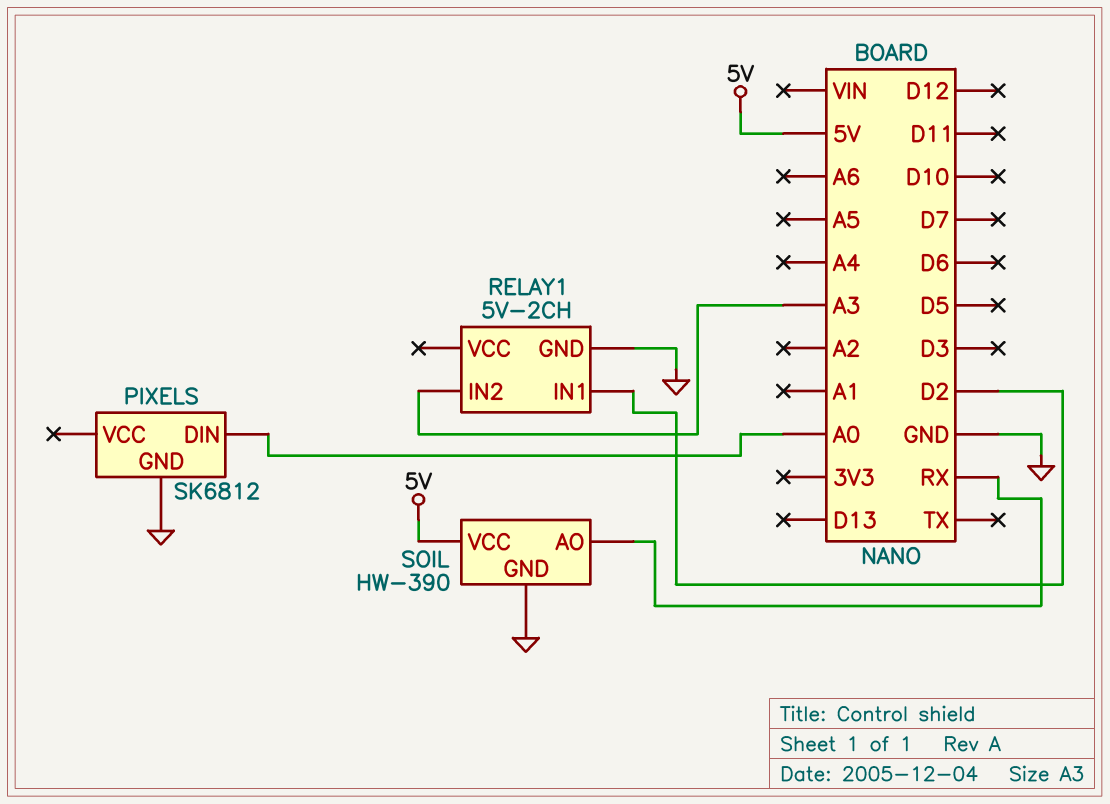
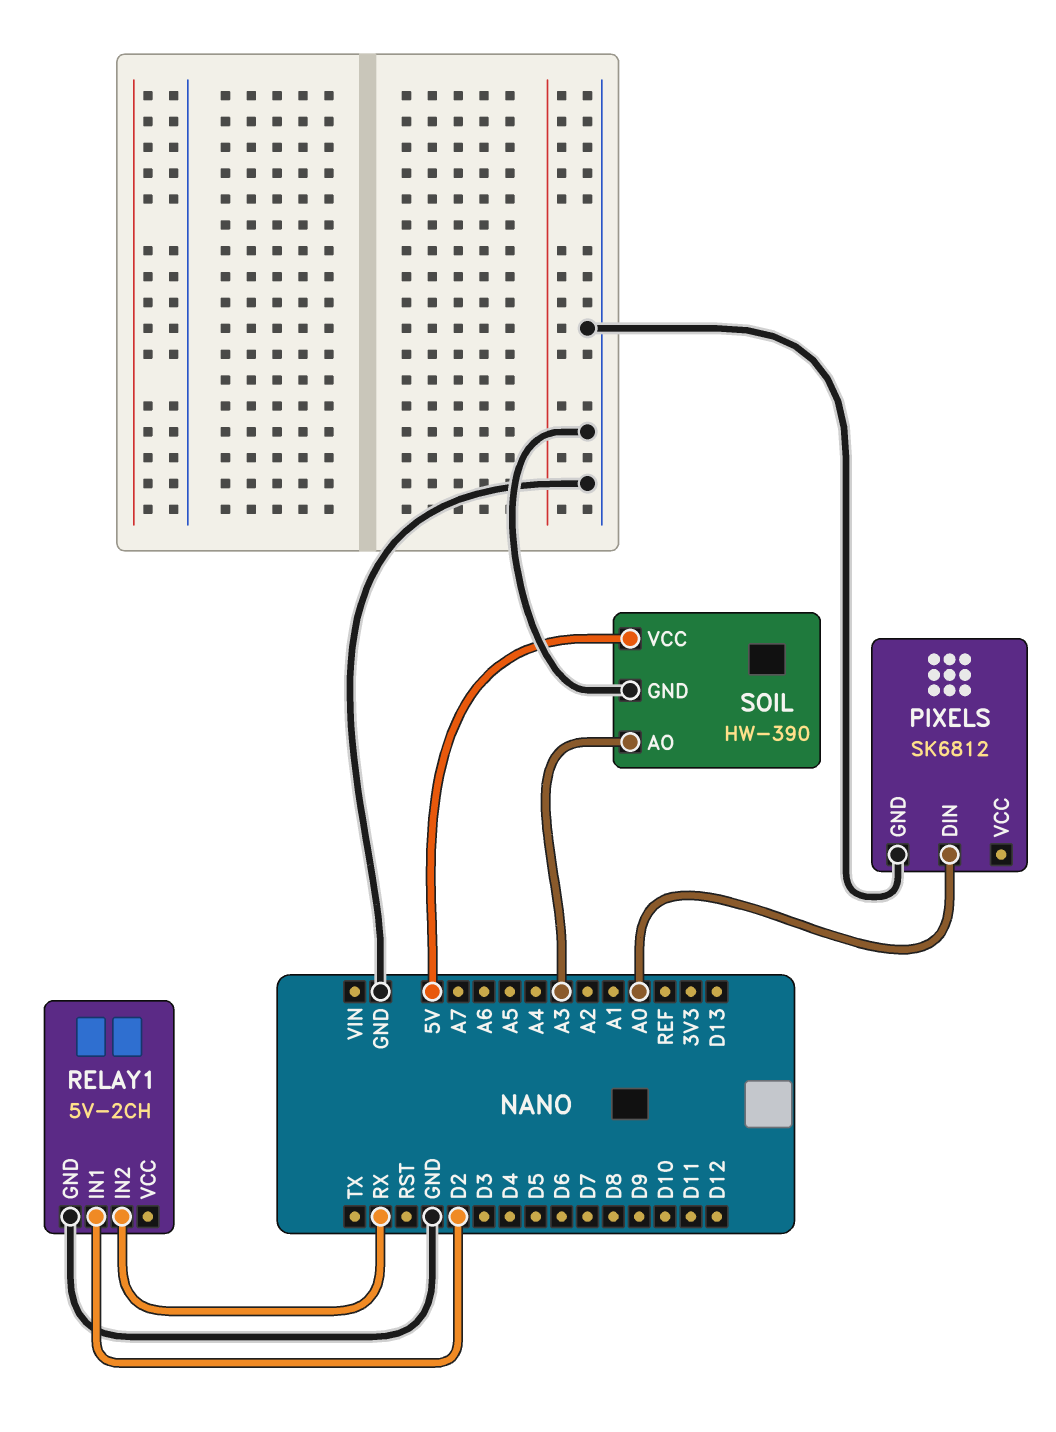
RELAY1 pin IN2: A3 -> RX
SOIL pin AO: RX -> A3

